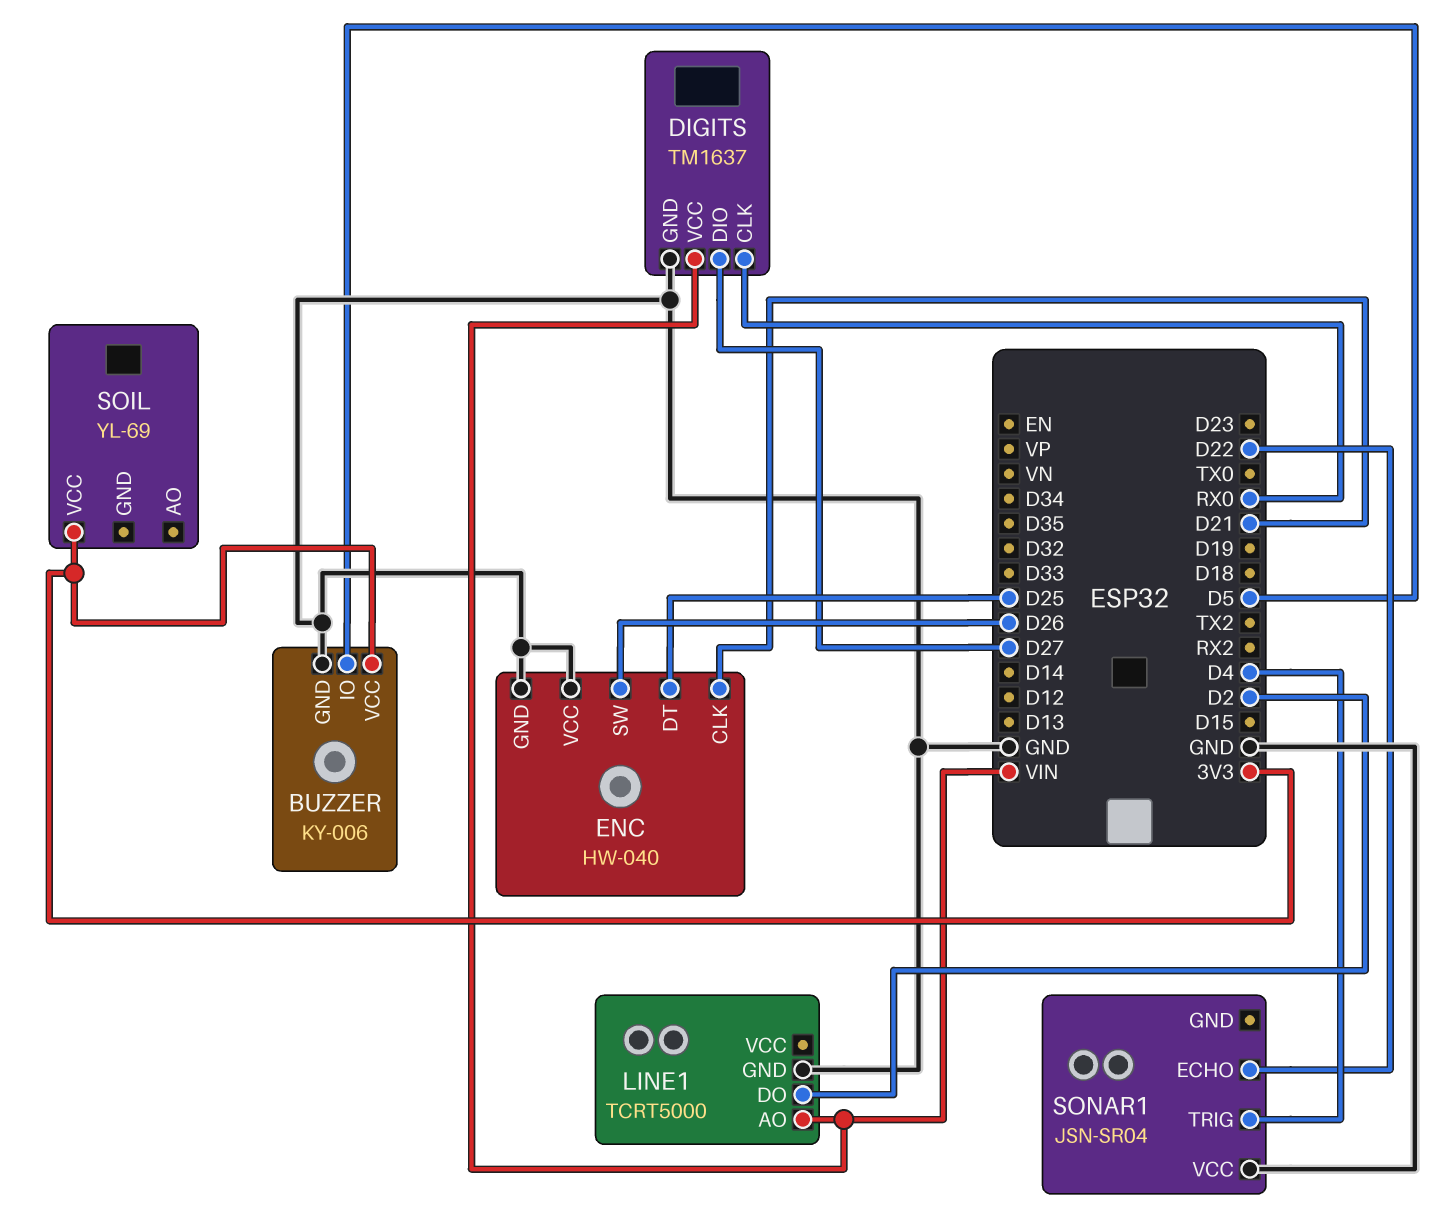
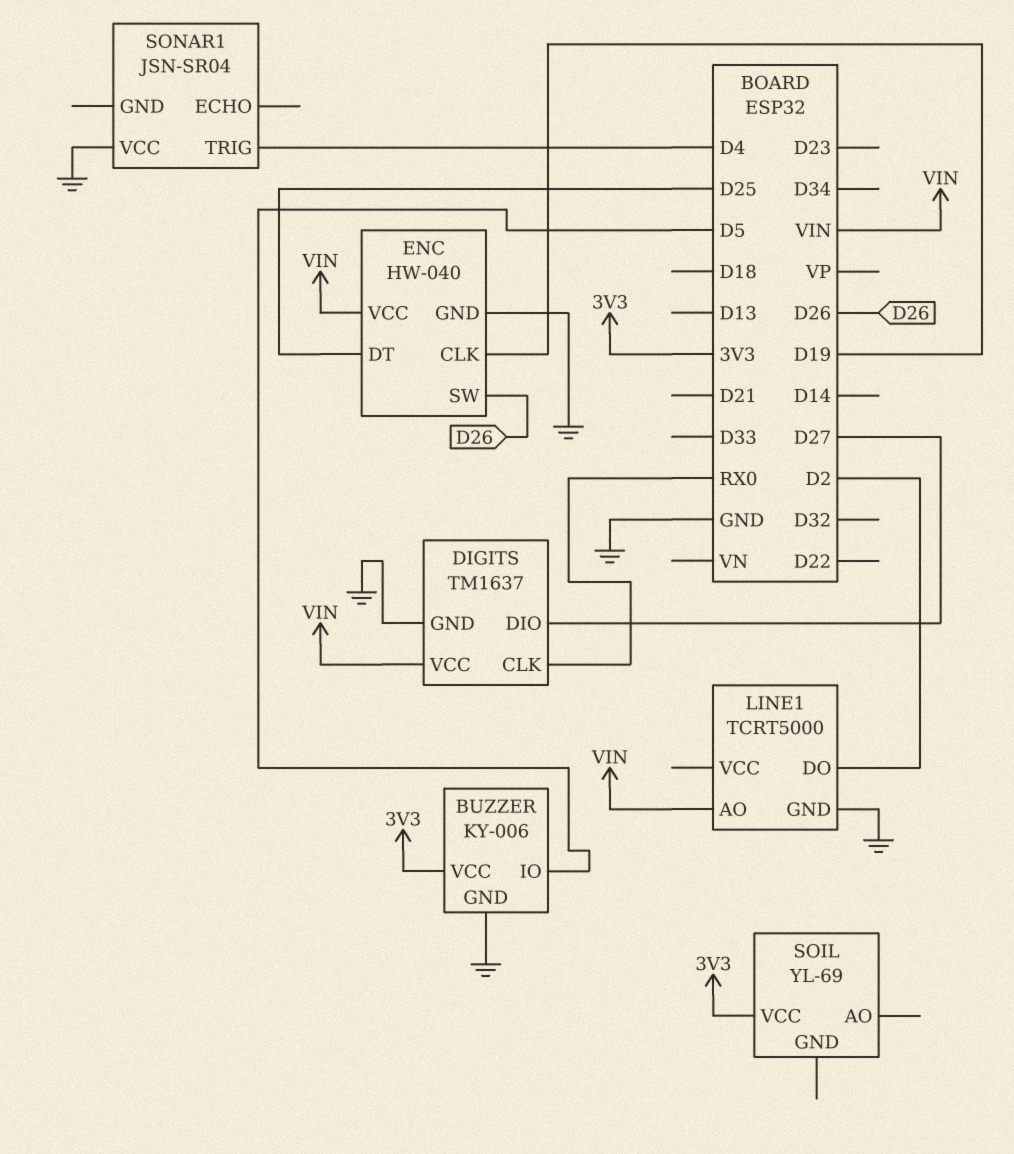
ENC pin CLK: D21 -> D19
ENC pin VCC: GND -> VIN
SONAR1 pin ECHO: D22 -> none

